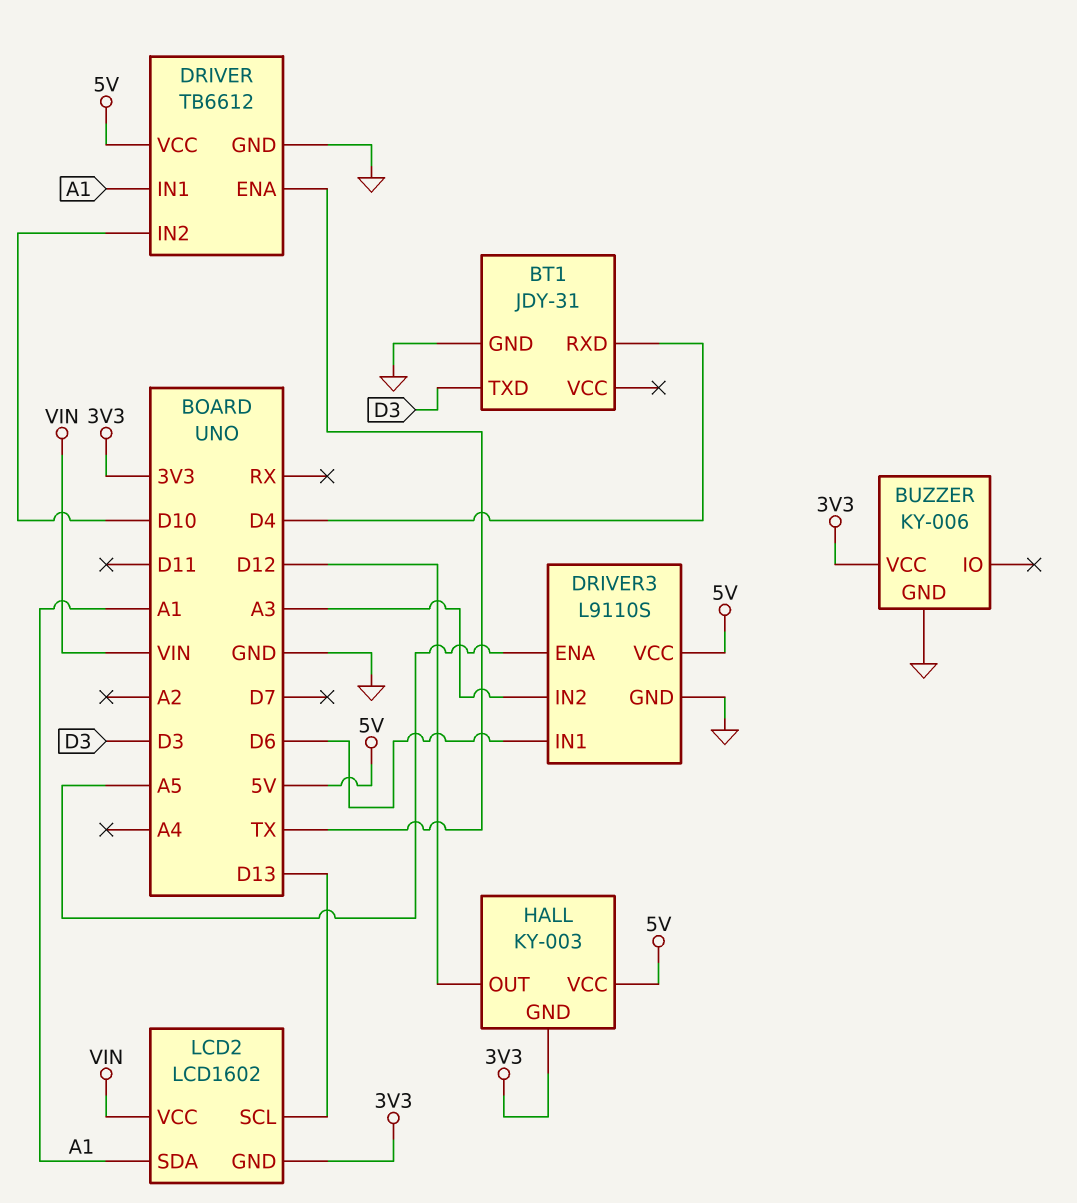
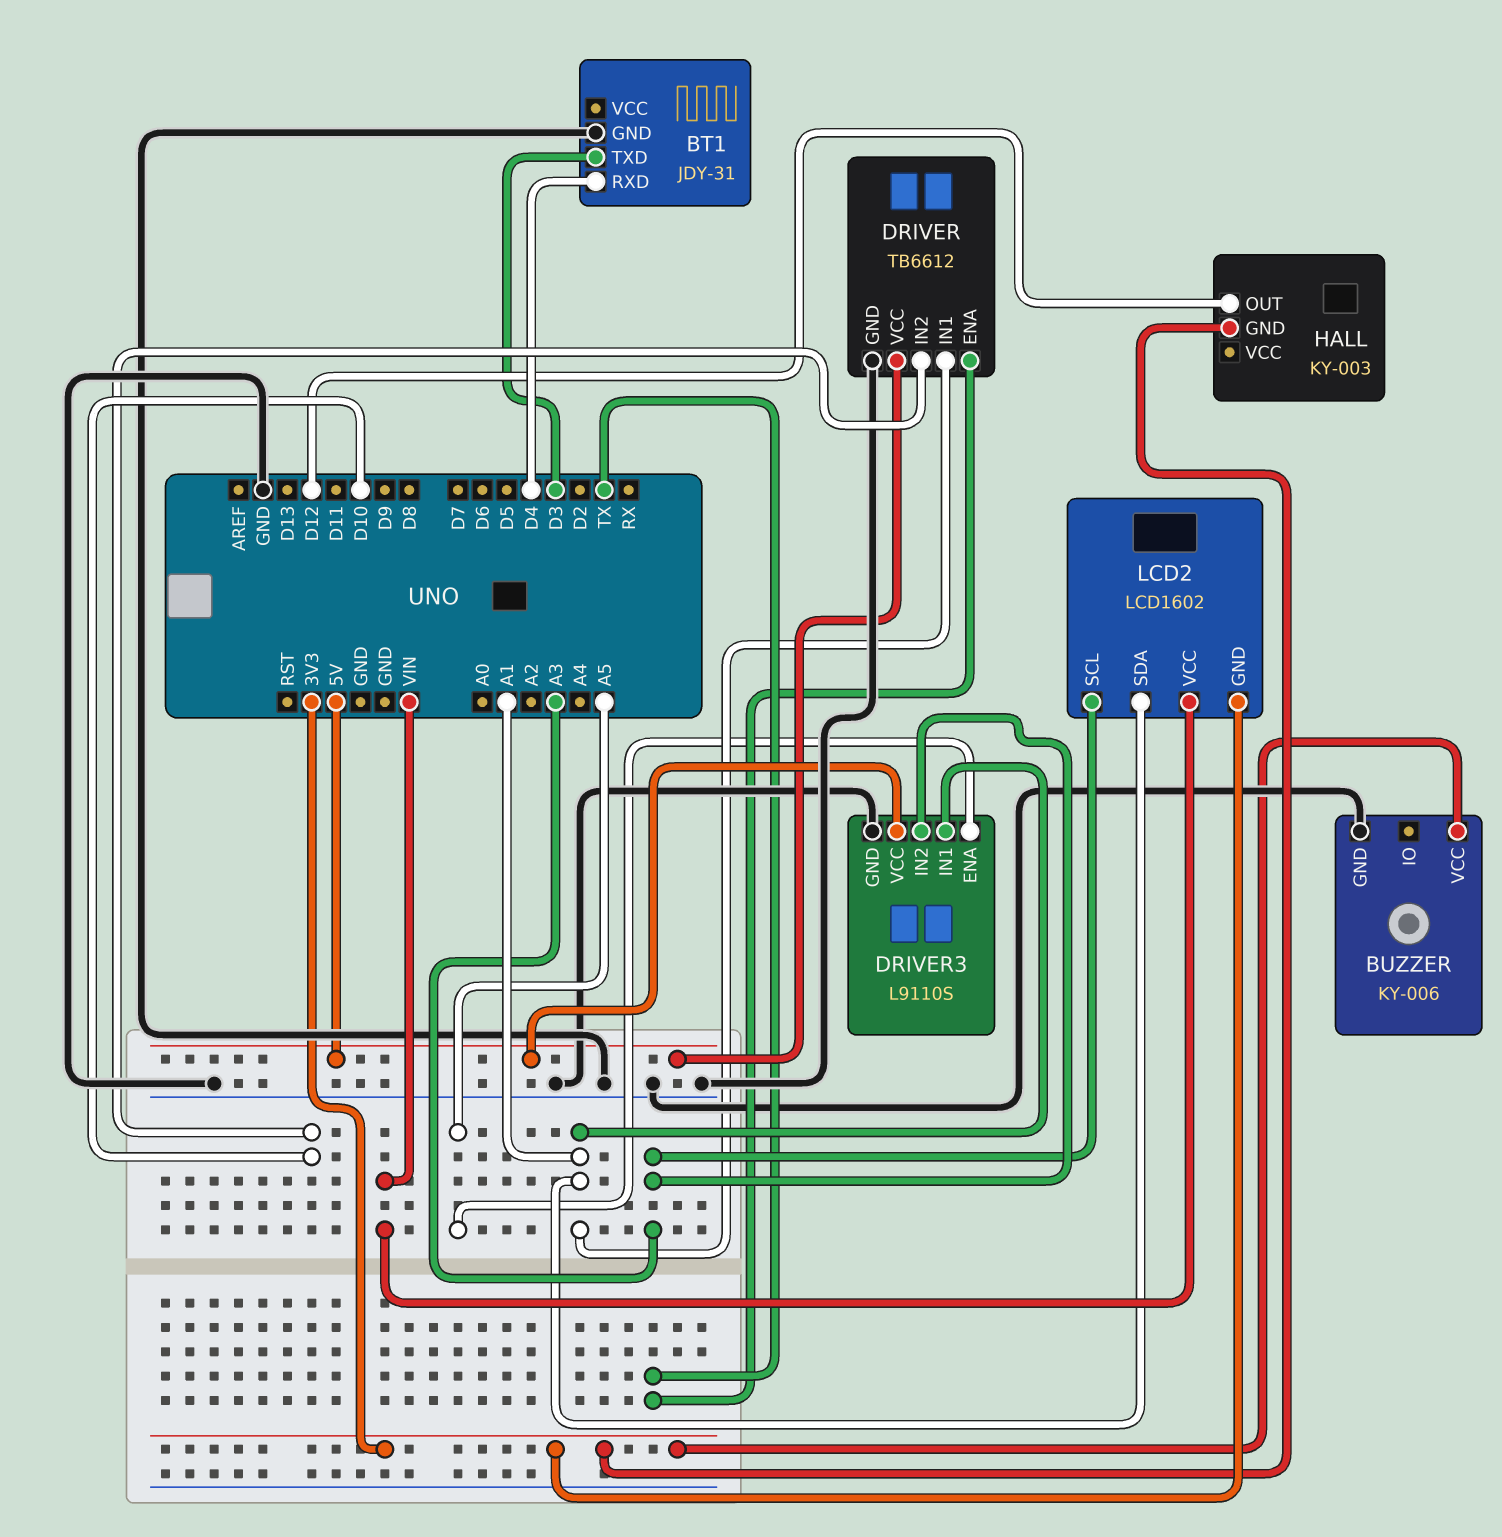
DRIVER3 pin IN1: D6 -> A1
HALL pin VCC: 5V -> none
LCD2 pin SCL: D13 -> A3

